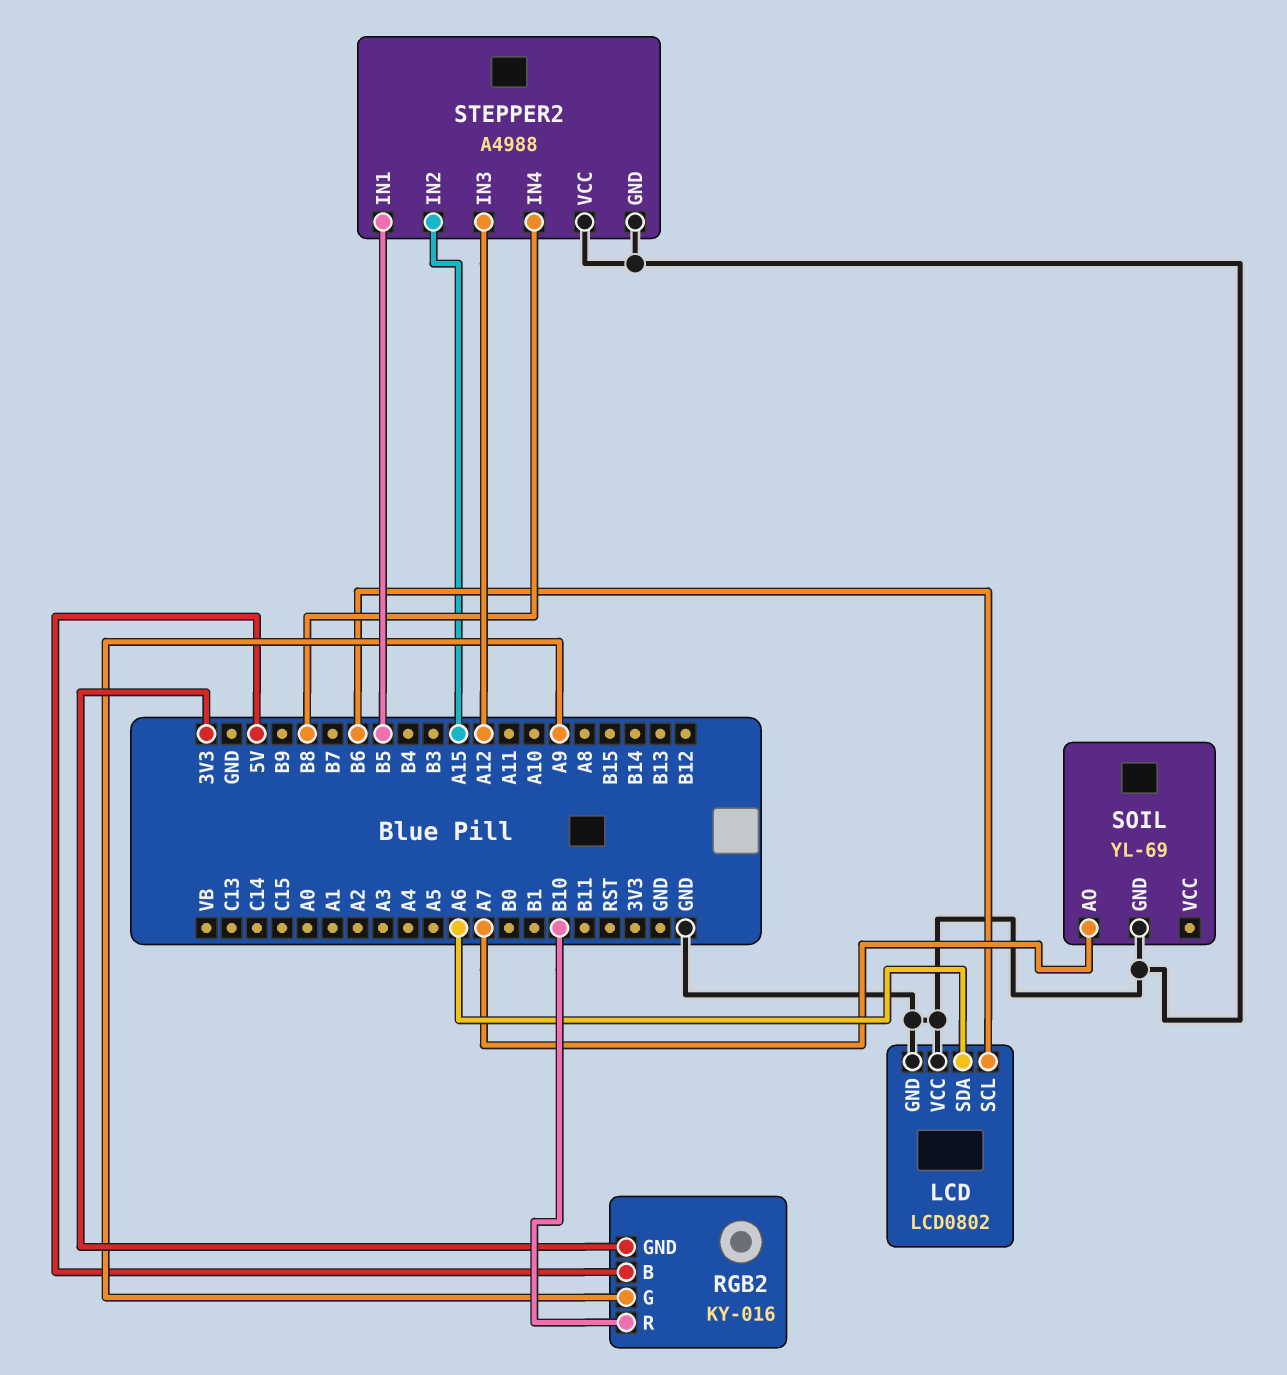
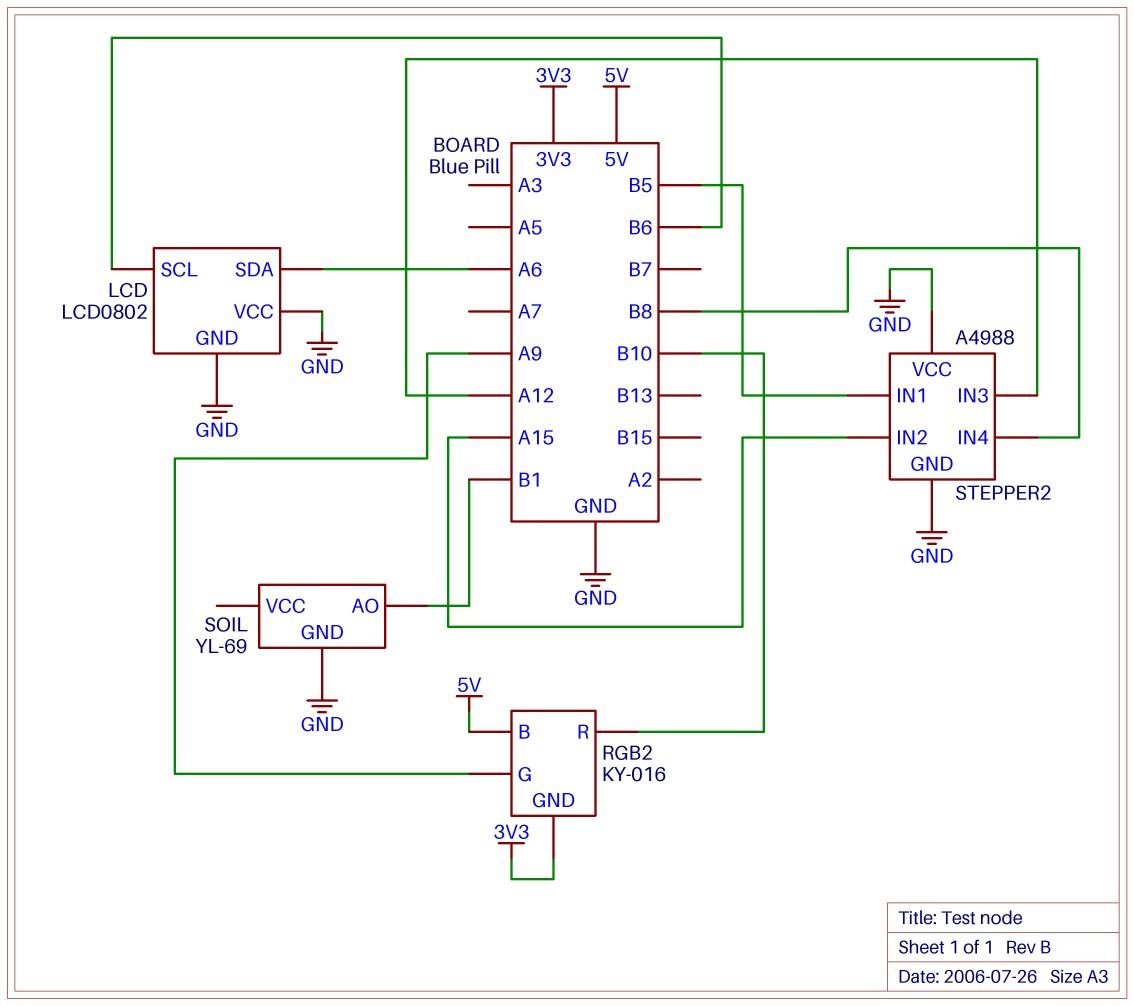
SOIL pin AO: A7 -> B1

